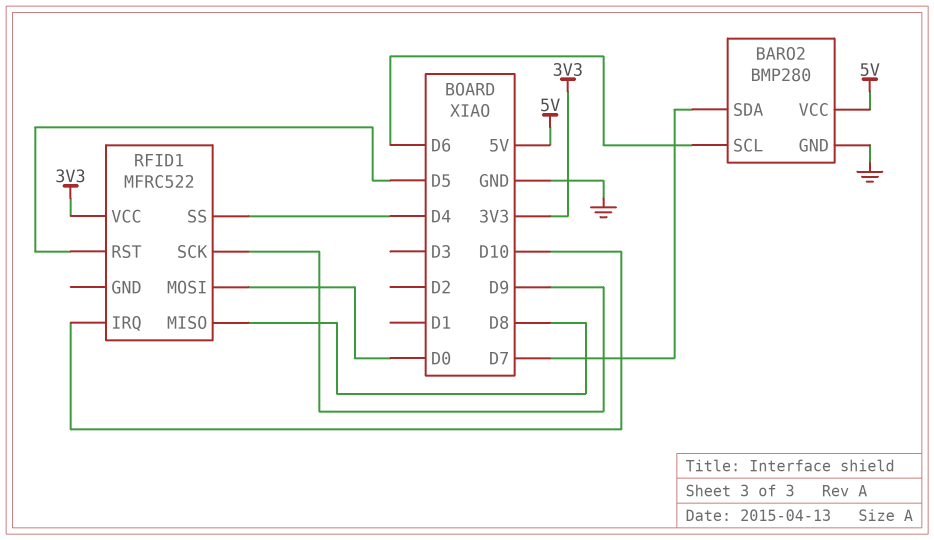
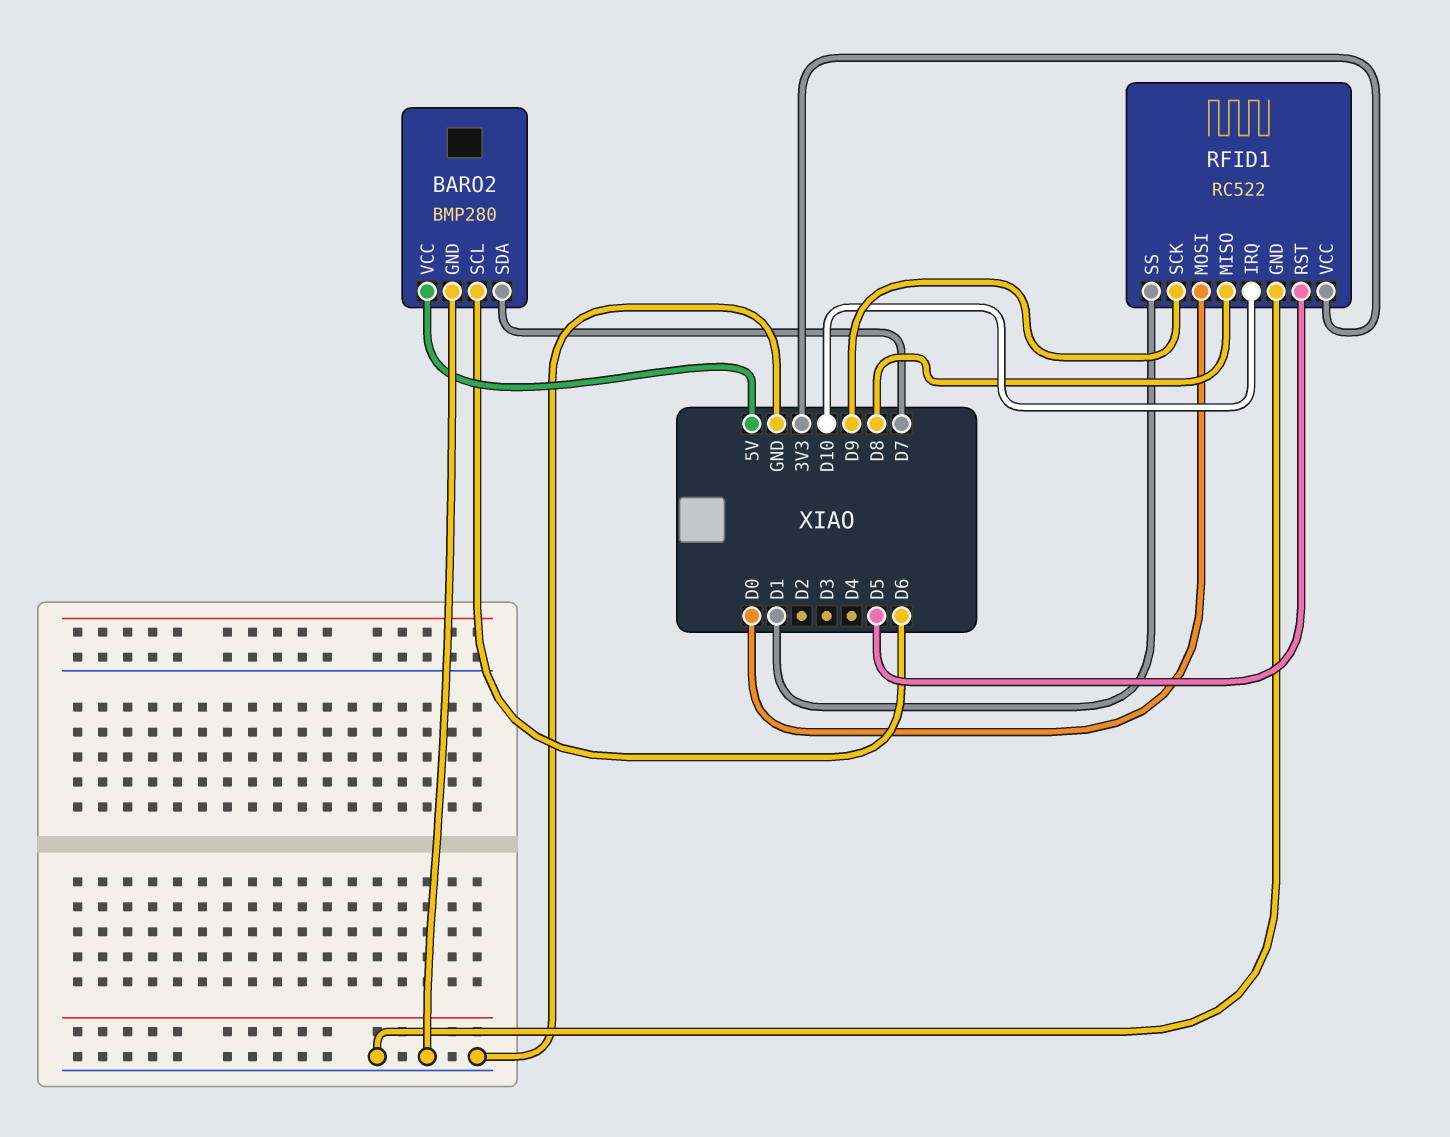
RFID1: MFRC522 -> RC522
RFID1 pin GND: none -> GND
RFID1 pin SS: D4 -> D1

